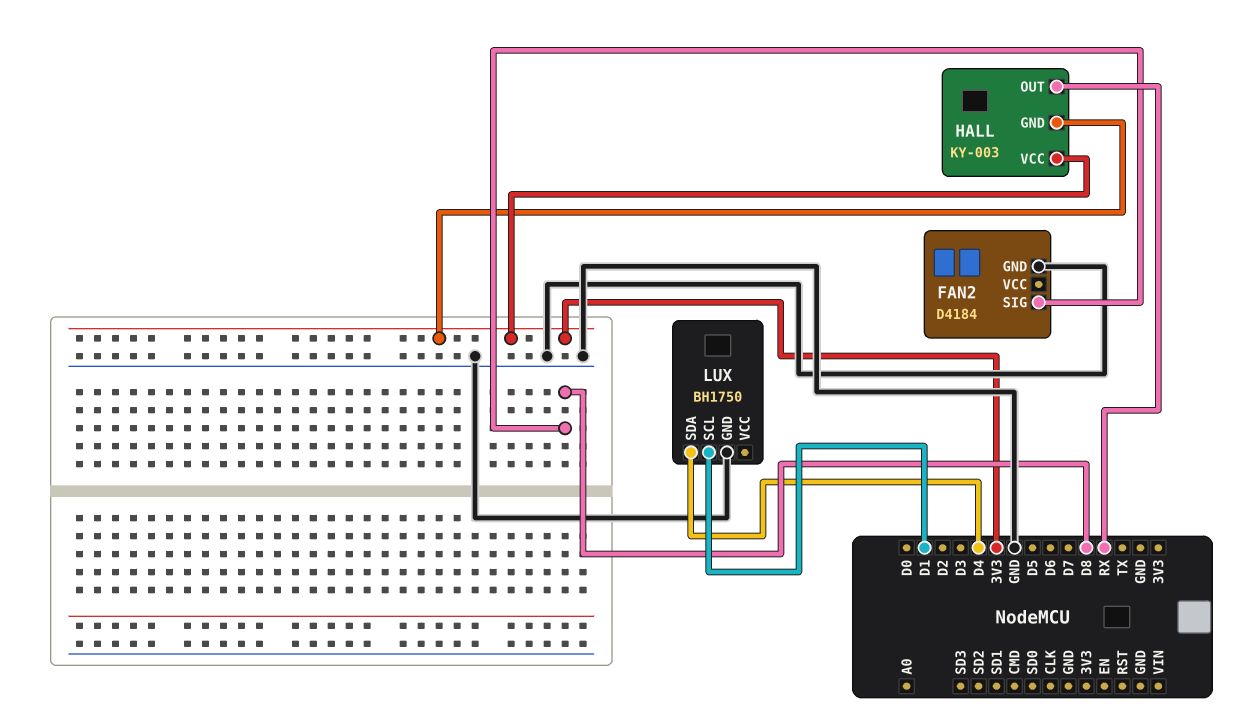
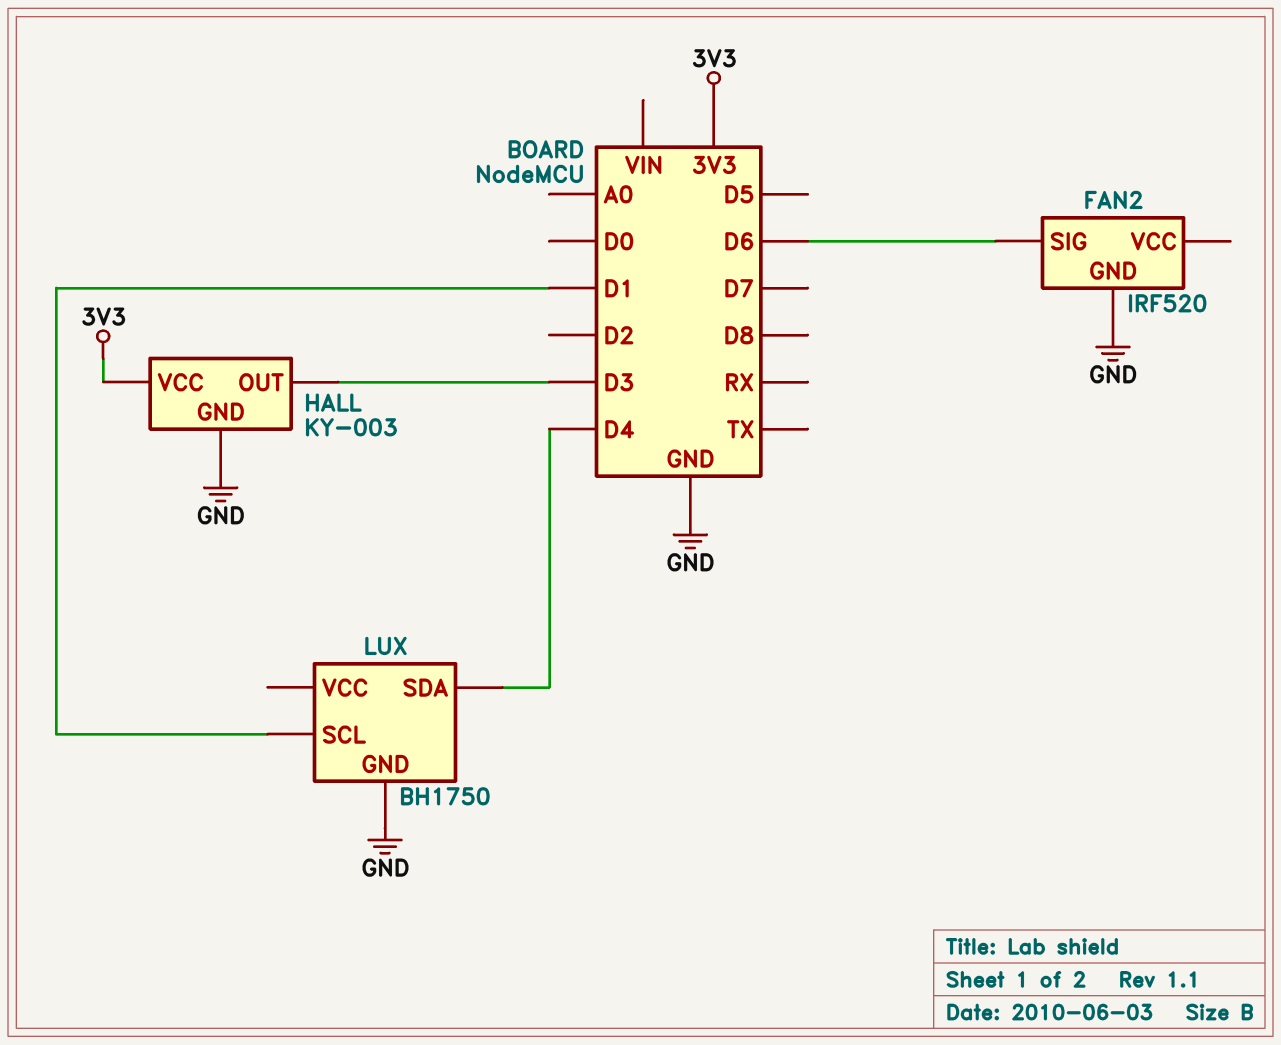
FAN2: D4184 -> IRF520
FAN2 pin SIG: D8 -> D6
HALL pin GND: 3V3 -> GND
HALL pin OUT: RX -> D3

